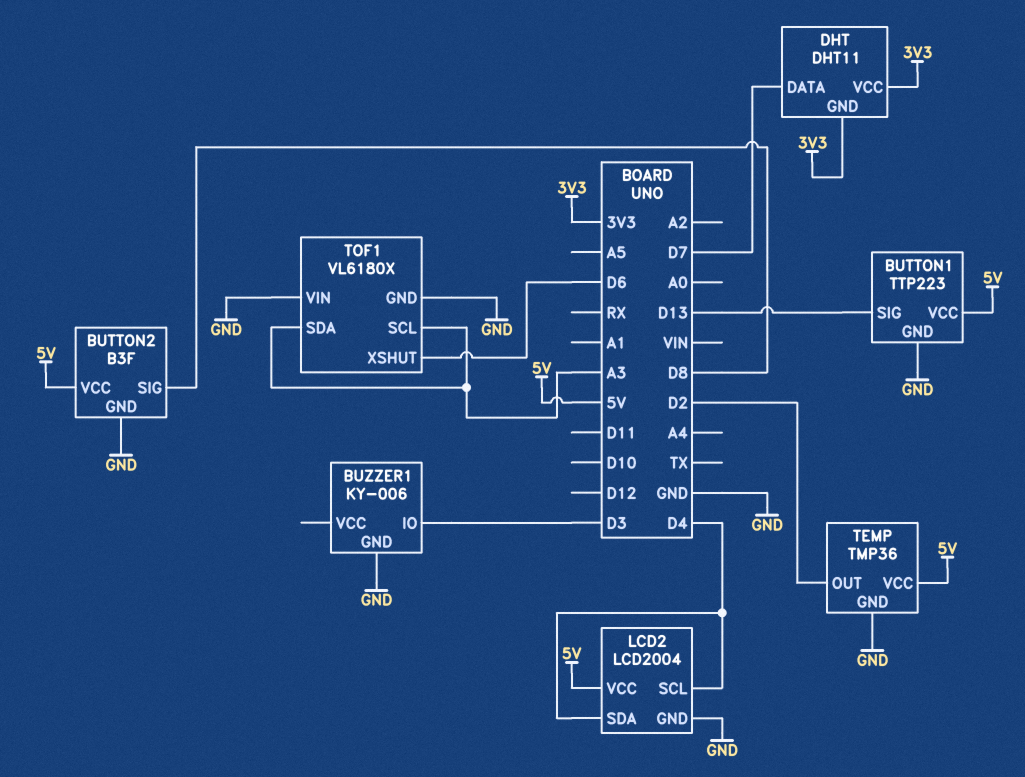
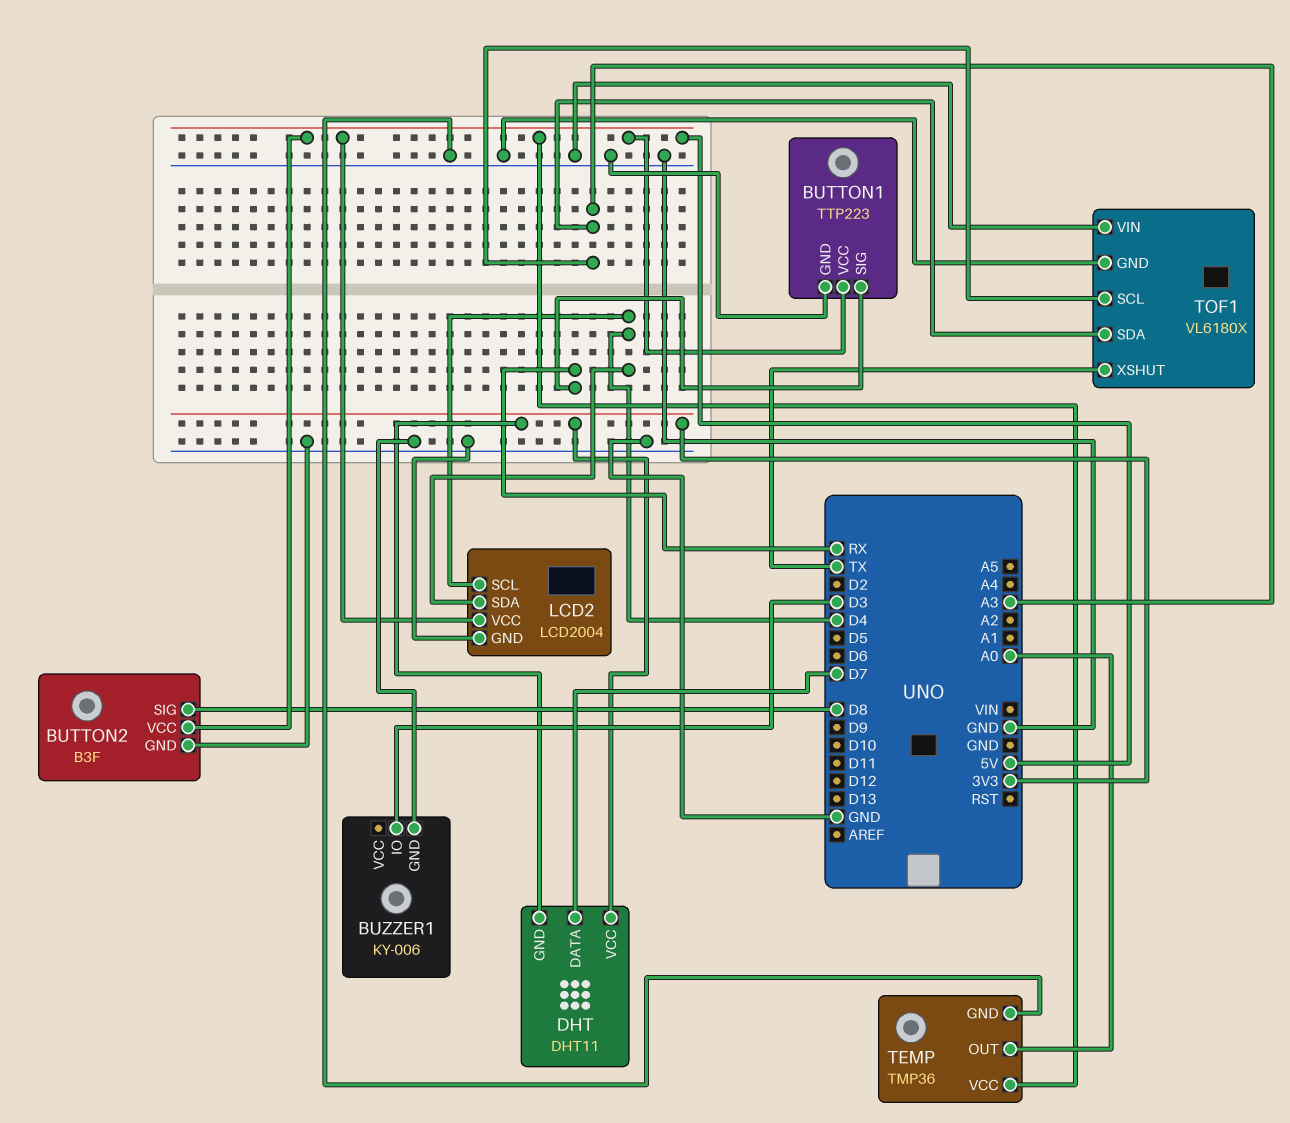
BUTTON1 pin SIG: D13 -> RX
TEMP pin OUT: D2 -> A0
TOF1 pin XSHUT: D6 -> TX

